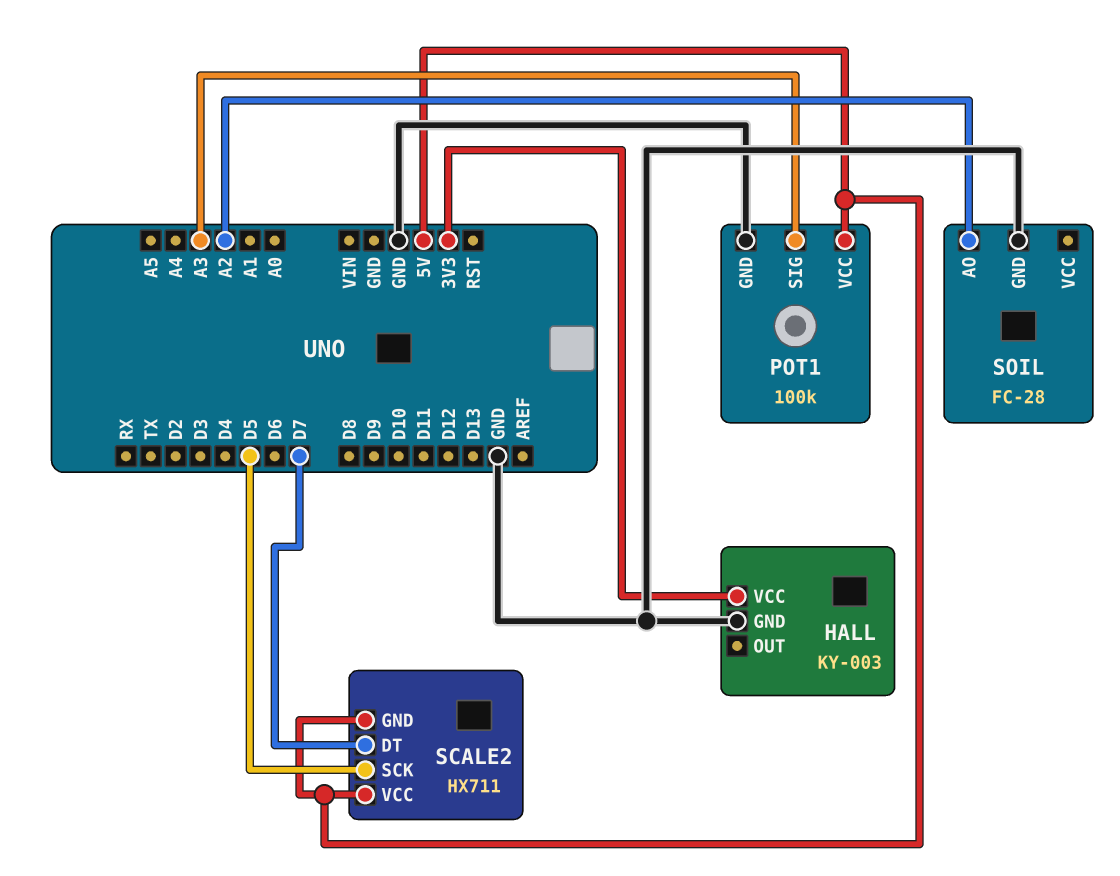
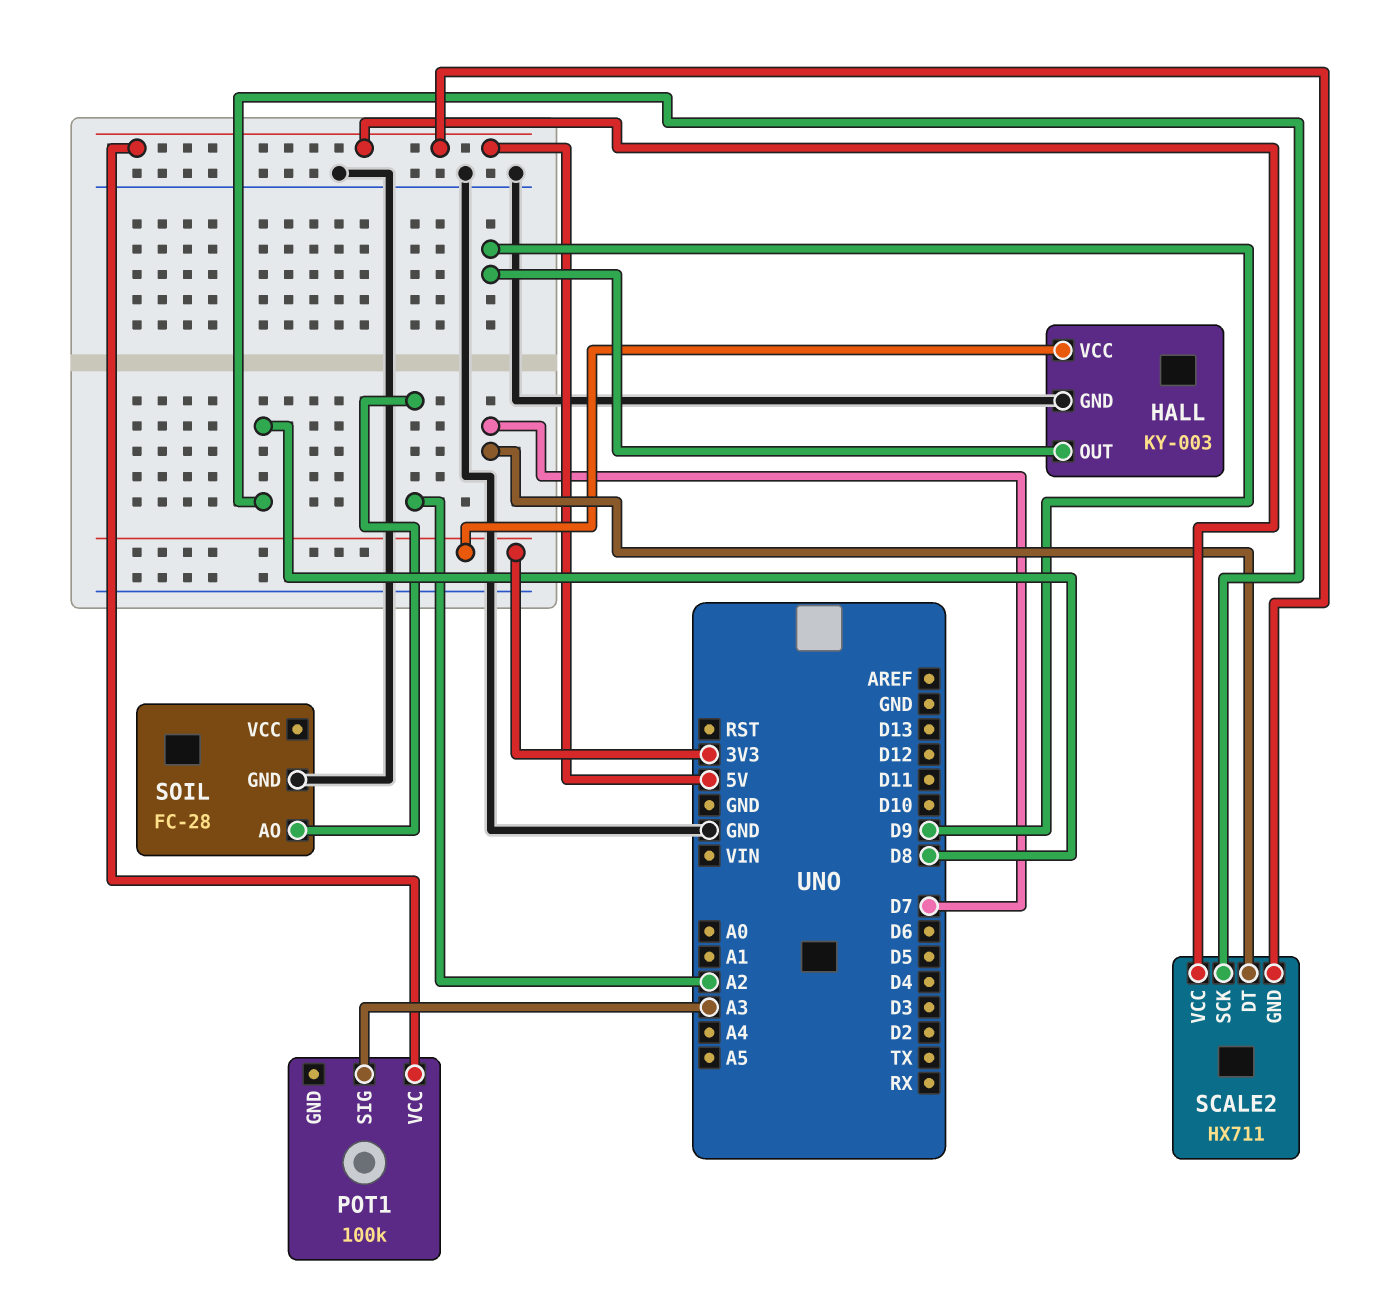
HALL pin OUT: none -> D9
POT1 pin GND: GND -> none
SCALE2 pin SCK: D5 -> D8

